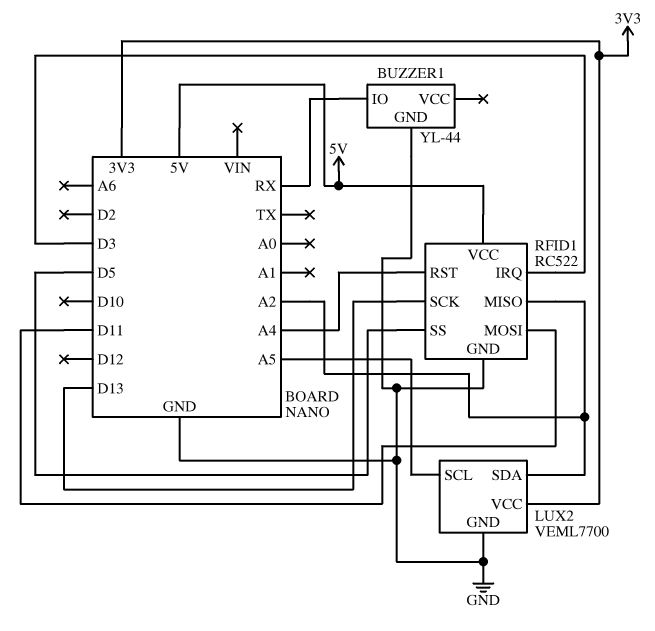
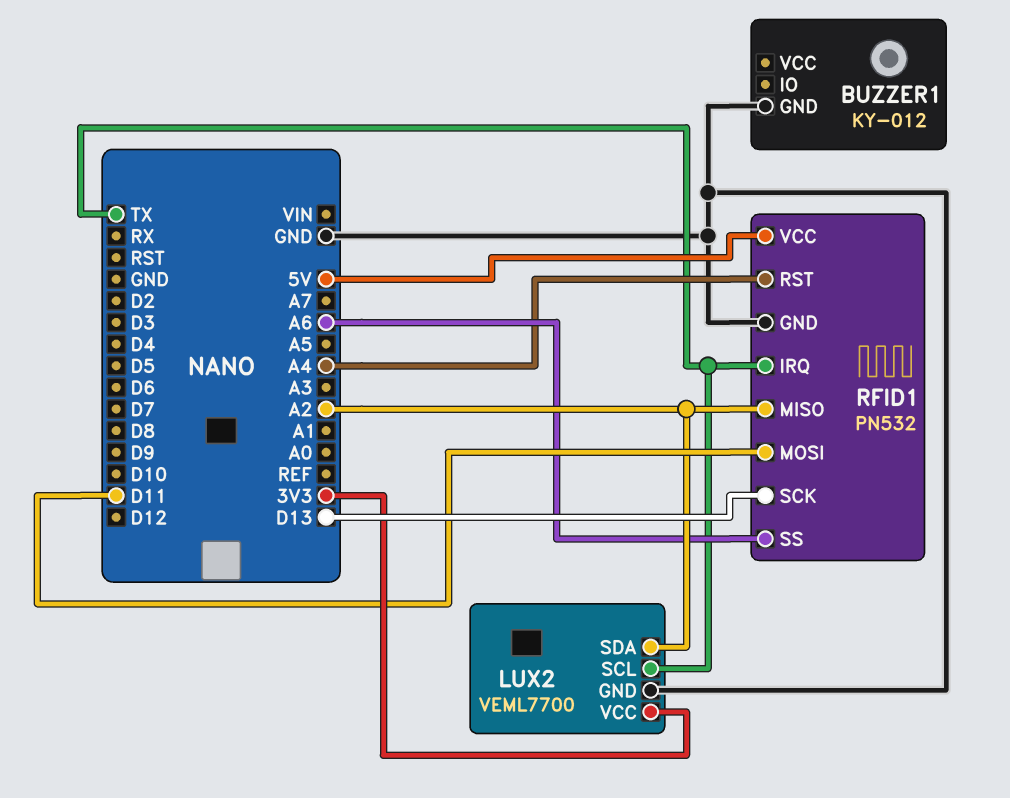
BUZZER1: YL-44 -> KY-012
BUZZER1 pin IO: RX -> none
LUX2 pin SCL: A5 -> TX
RFID1: RC522 -> PN532
RFID1 pin IRQ: D3 -> TX
RFID1 pin SS: D5 -> A6

